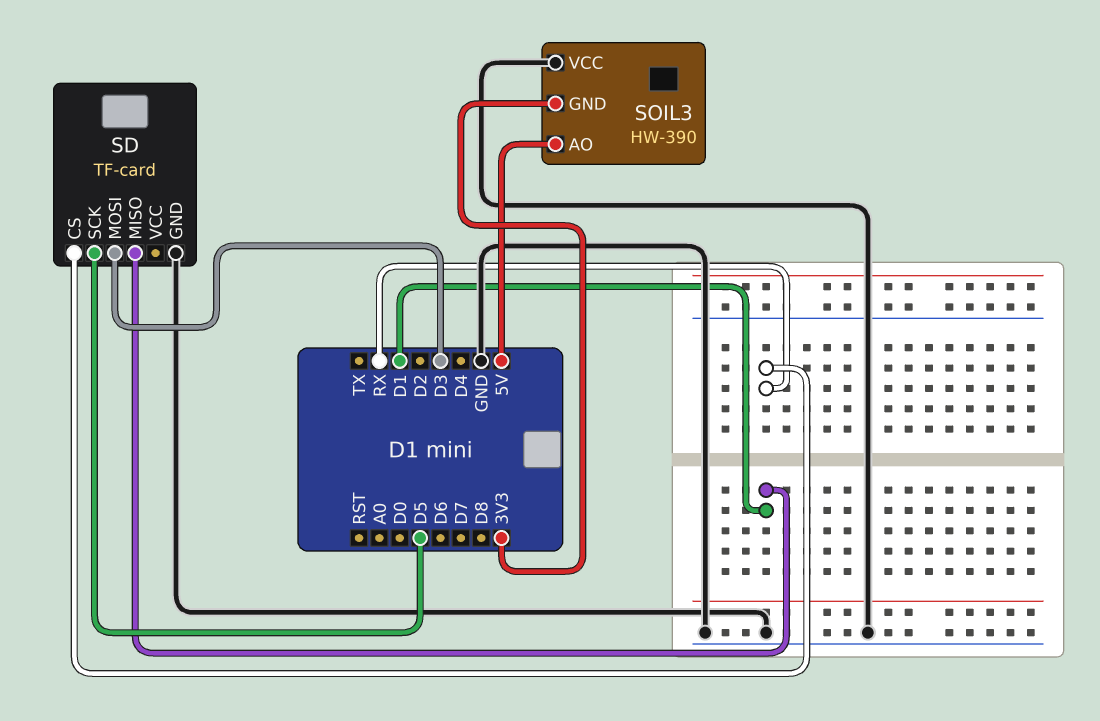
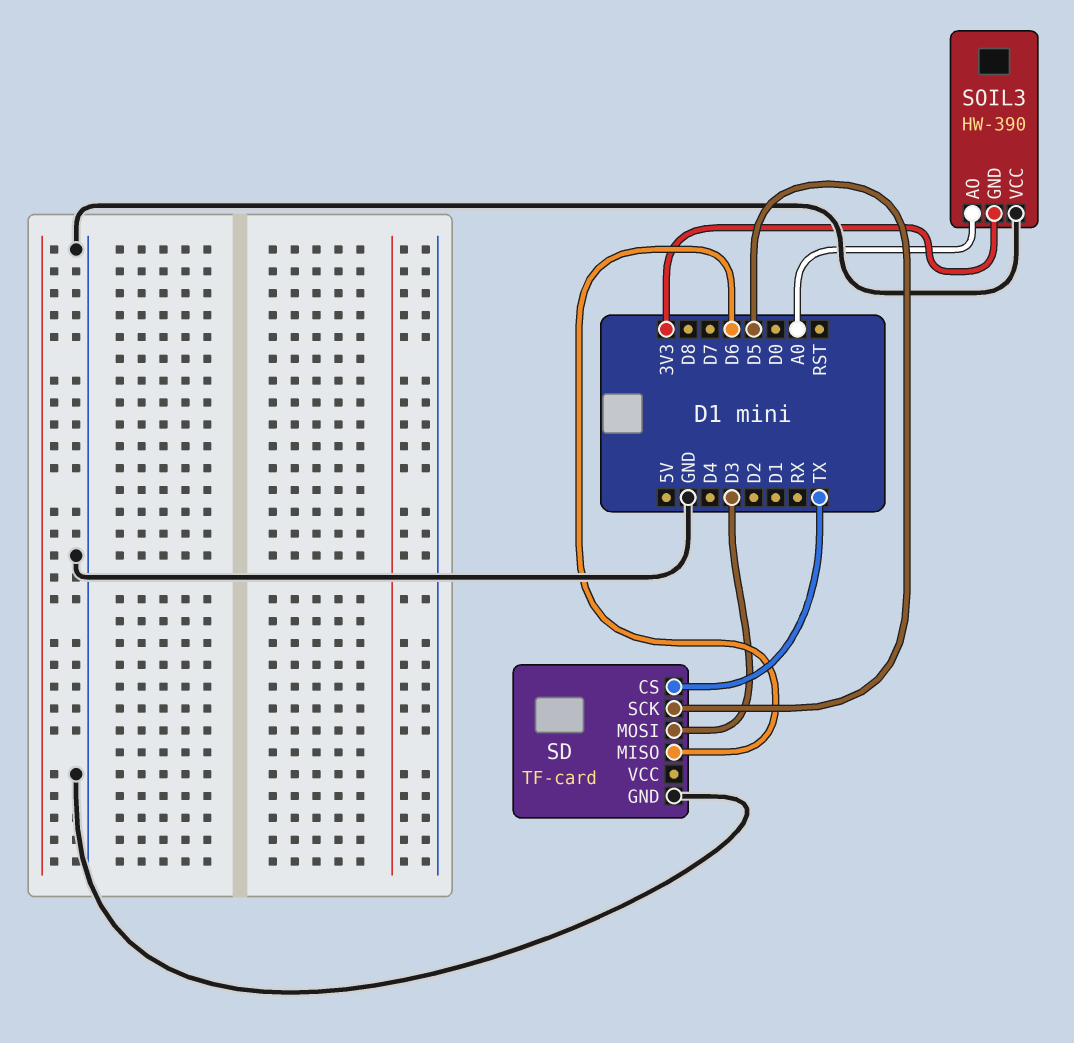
SD pin CS: RX -> TX
SD pin MISO: D1 -> D6
SOIL3 pin AO: 5V -> A0

